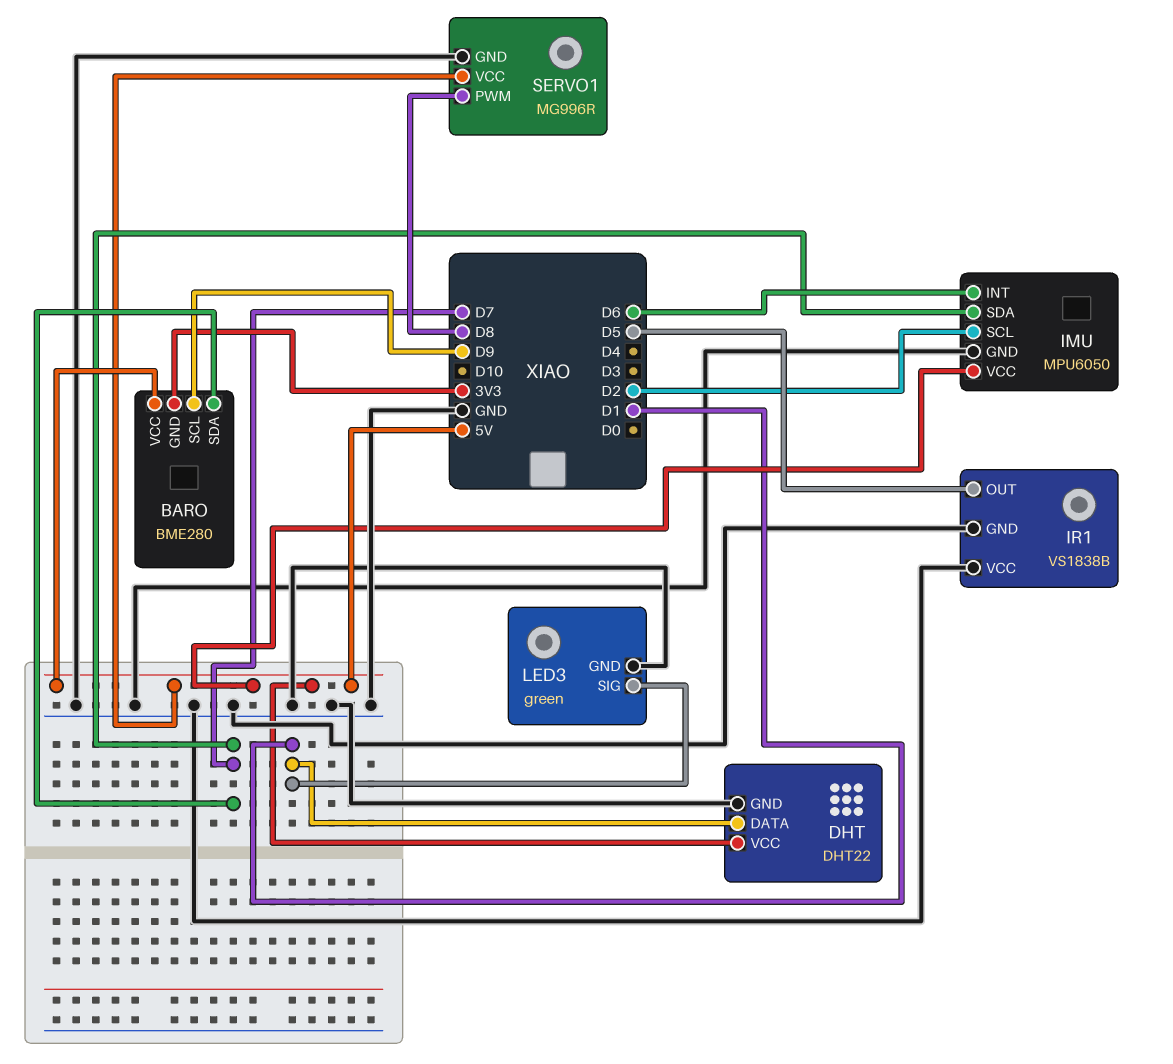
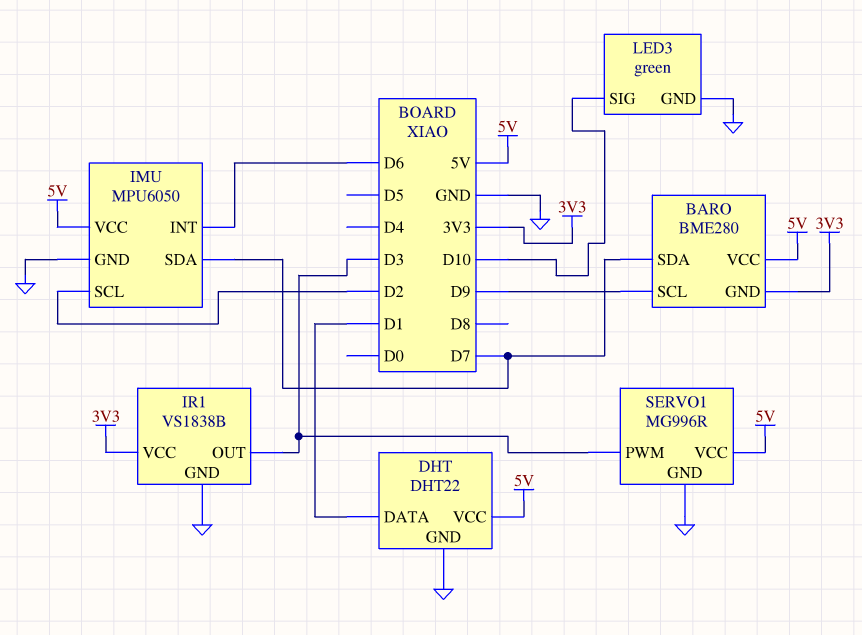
IR1 pin OUT: D5 -> D3
IR1 pin VCC: GND -> 3V3
LED3 pin SIG: D1 -> D10
SERVO1 pin PWM: D8 -> D3

